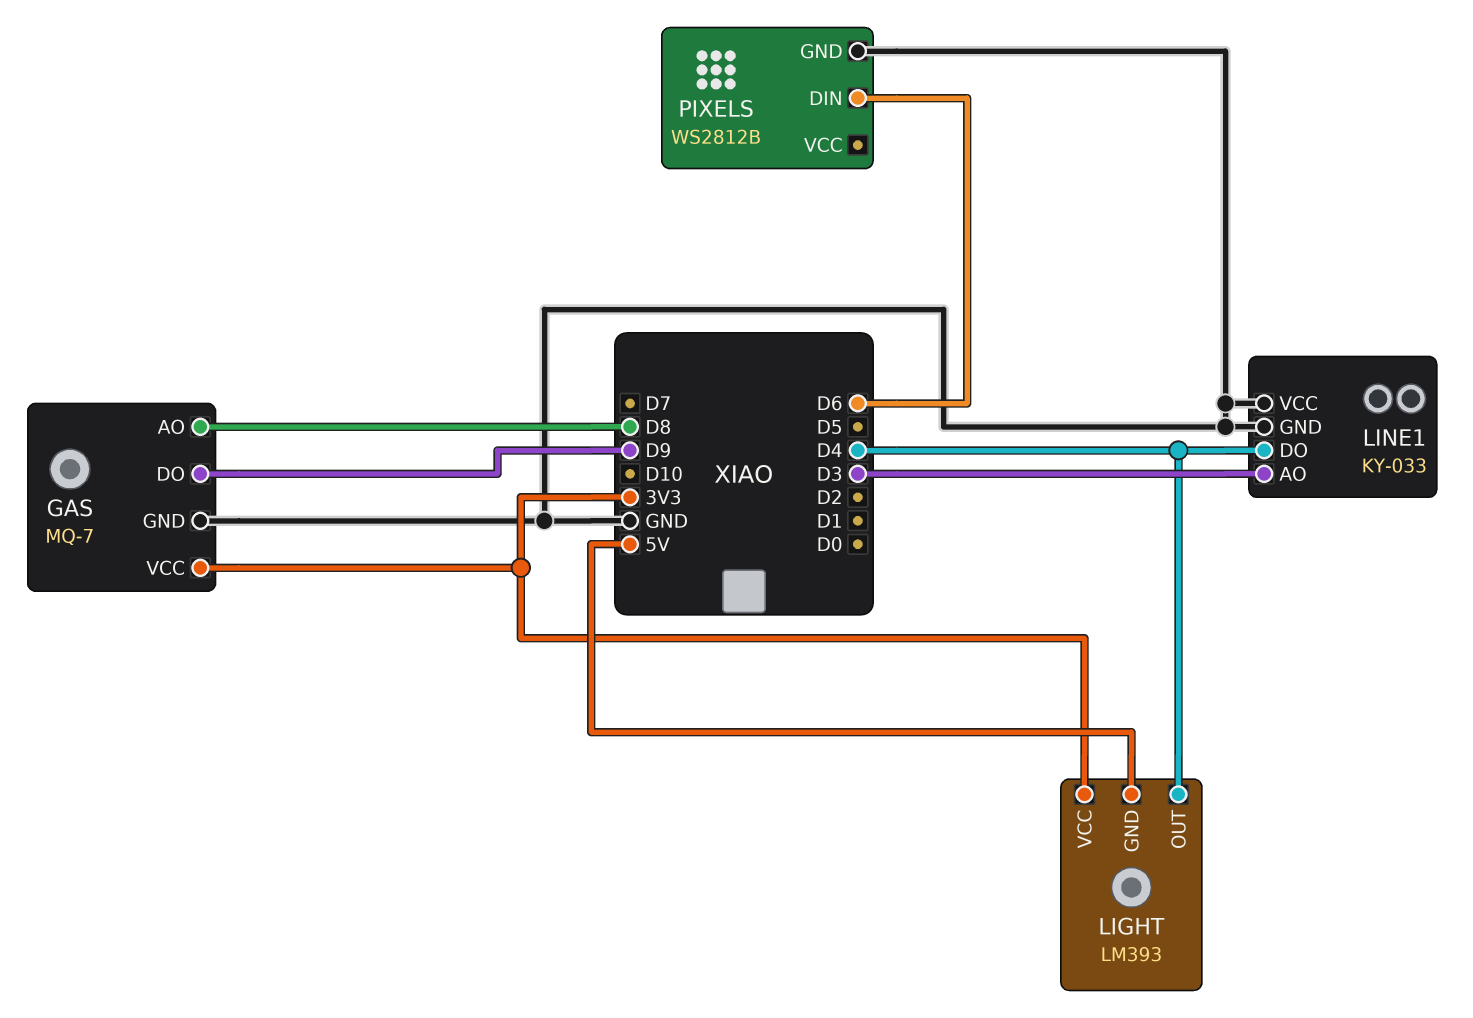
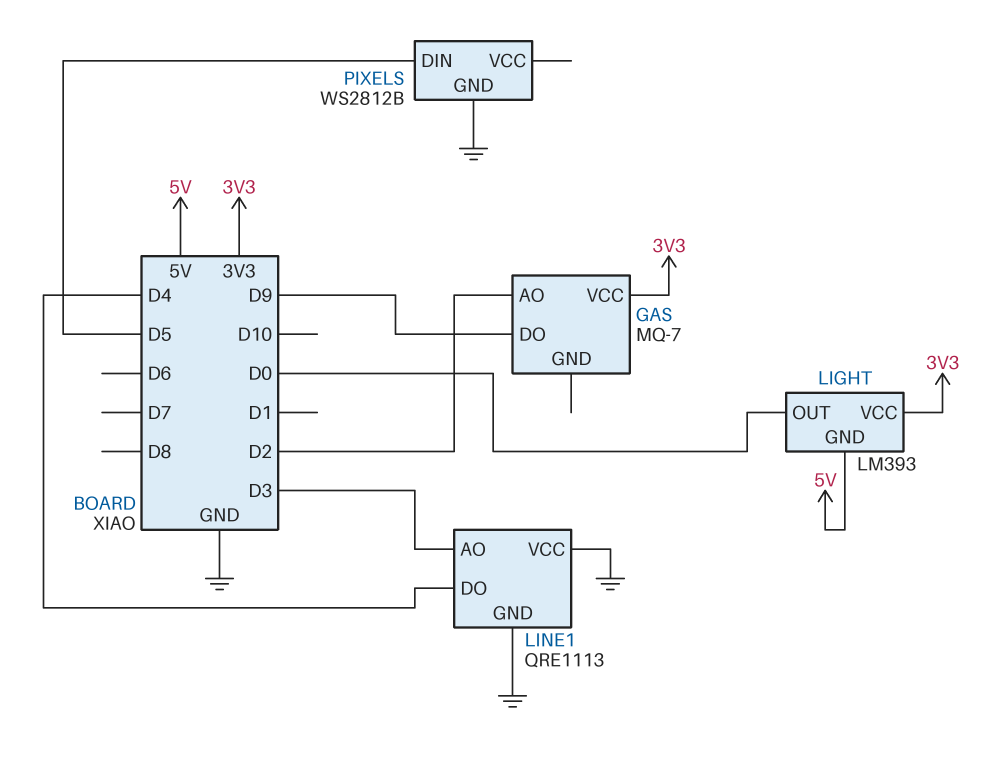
GAS pin AO: D8 -> D2
GAS pin GND: GND -> none
LIGHT pin OUT: D4 -> D0
LINE1: KY-033 -> QRE1113
PIXELS pin DIN: D6 -> D5

